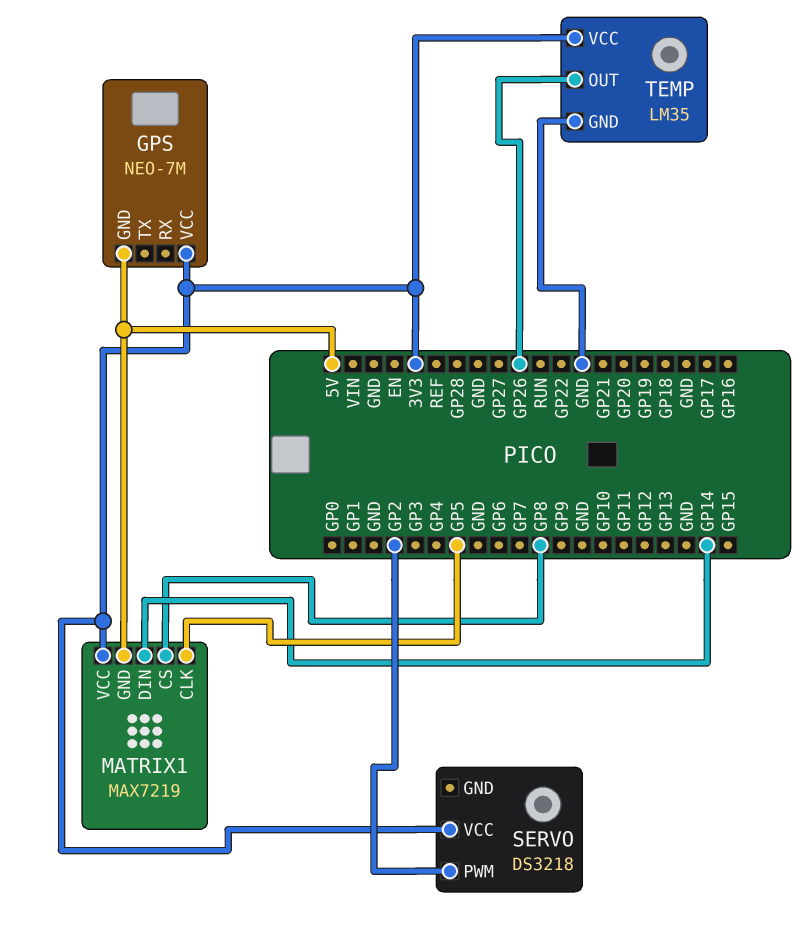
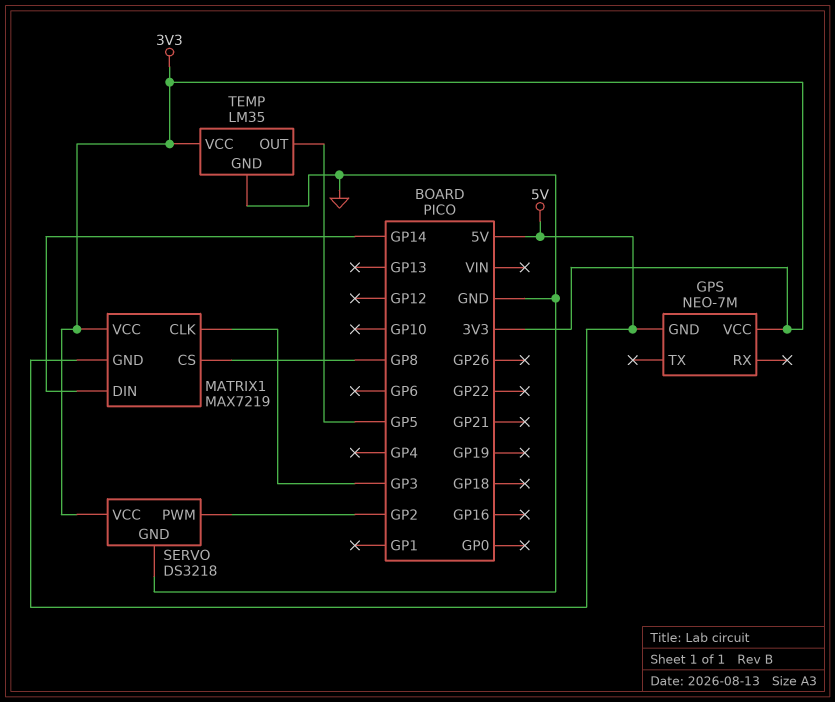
MATRIX1 pin CLK: GP5 -> GP3
SERVO pin GND: none -> GND
TEMP pin OUT: GP26 -> GP5

